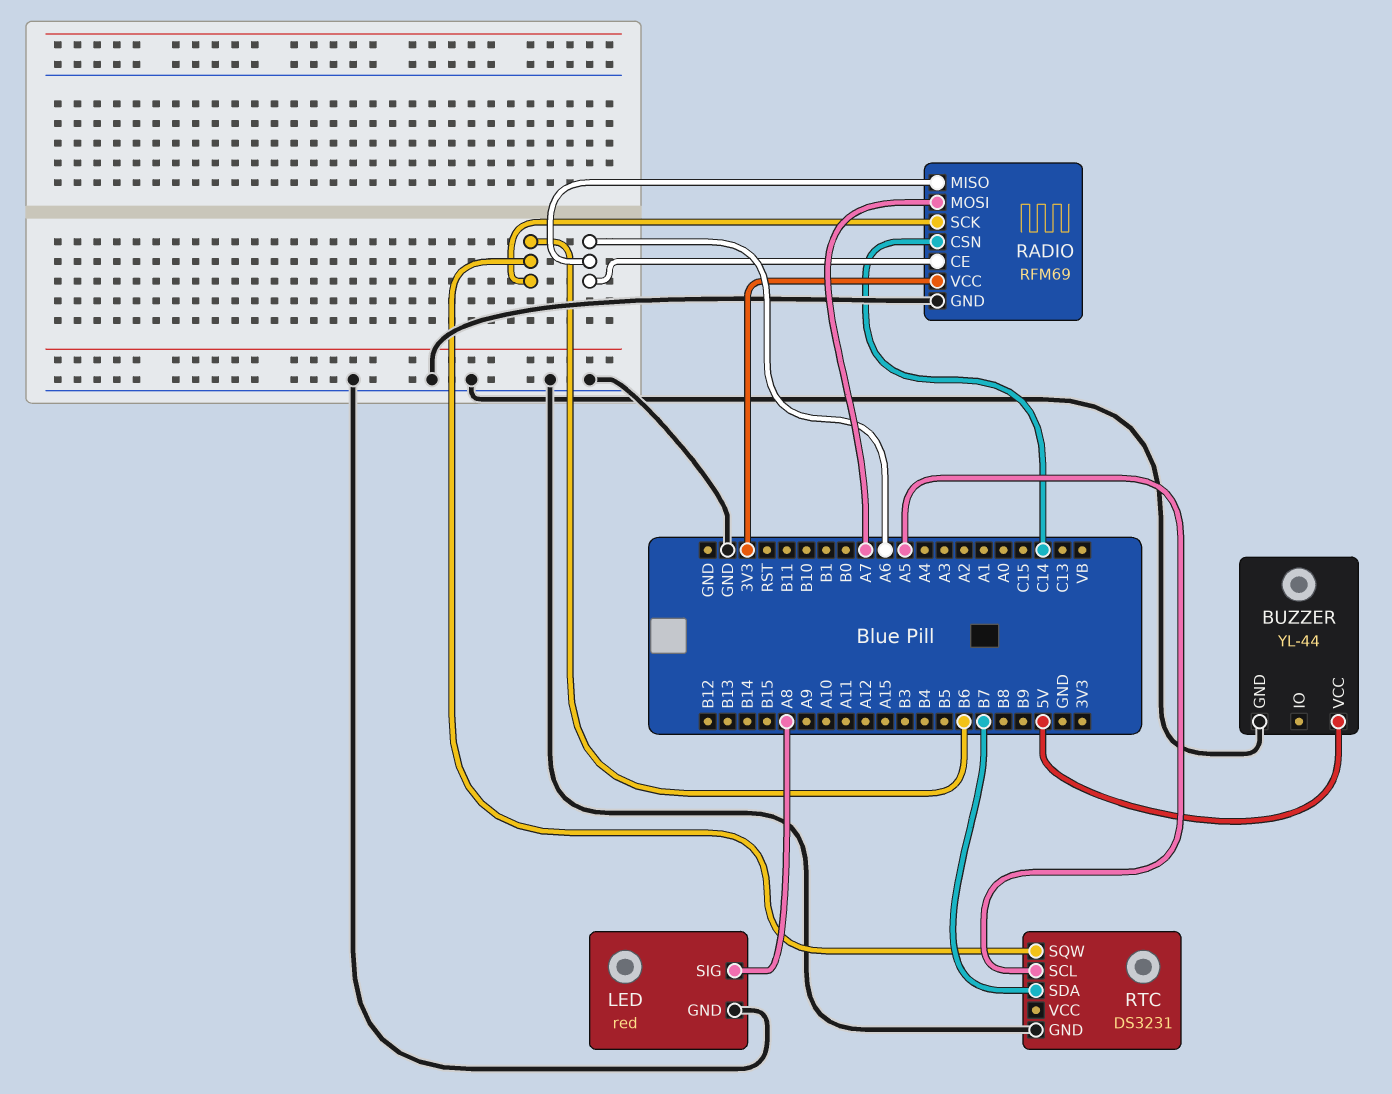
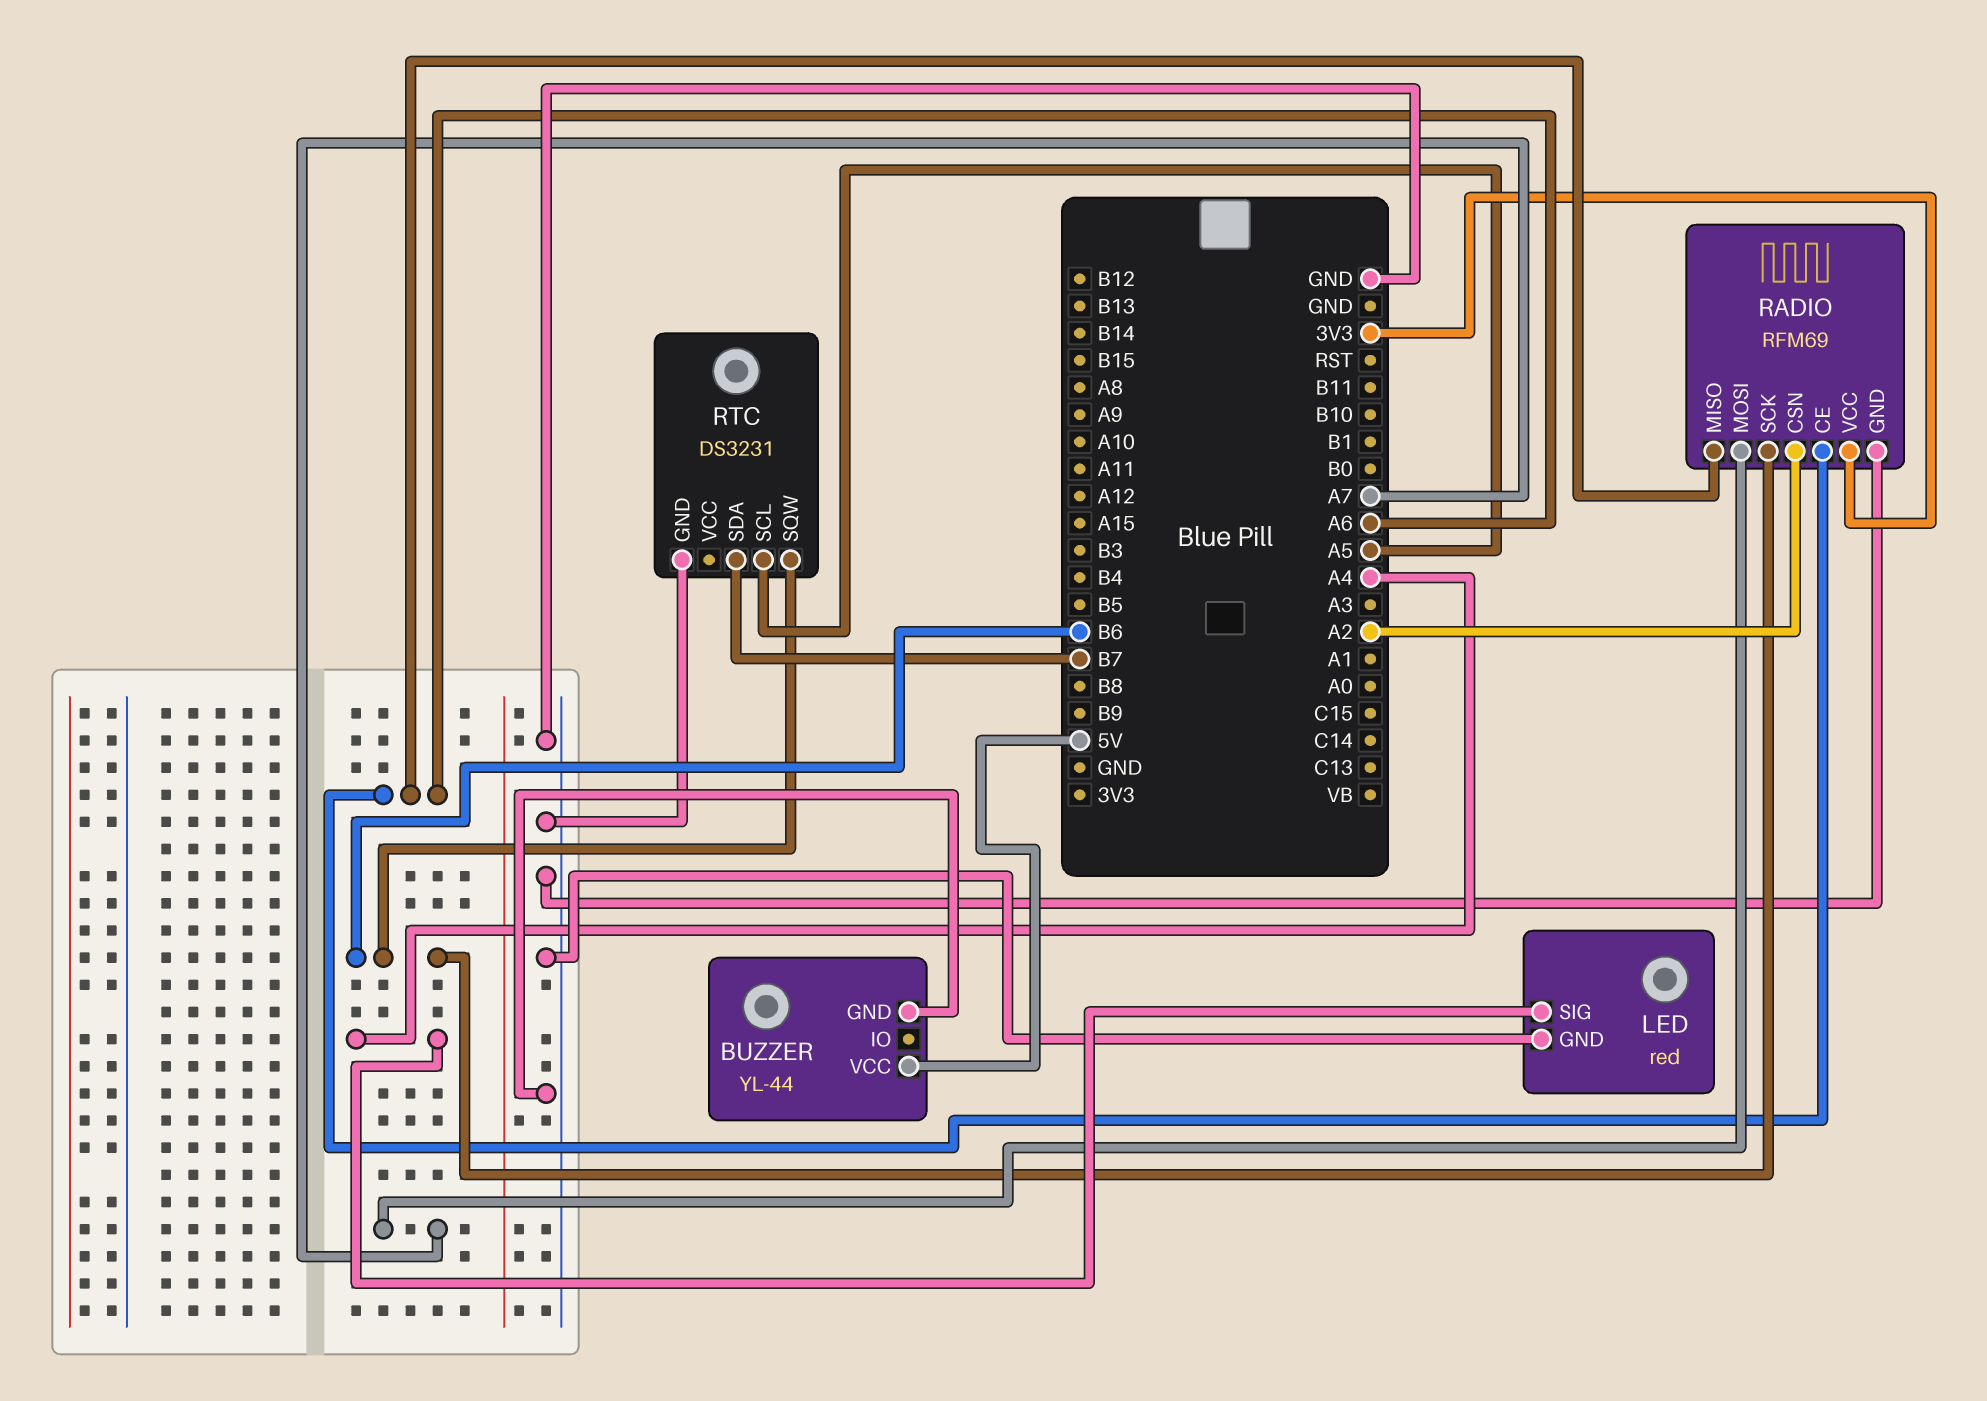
LED pin SIG: A8 -> A4
RADIO pin CSN: C14 -> A2

